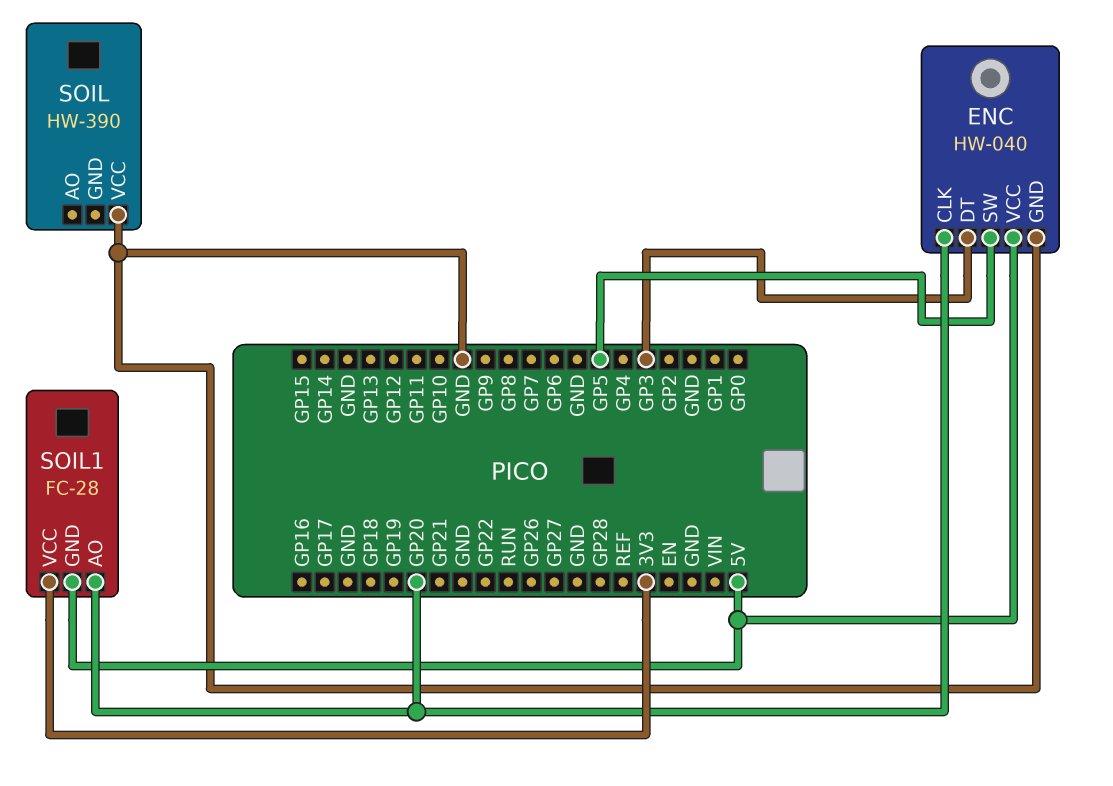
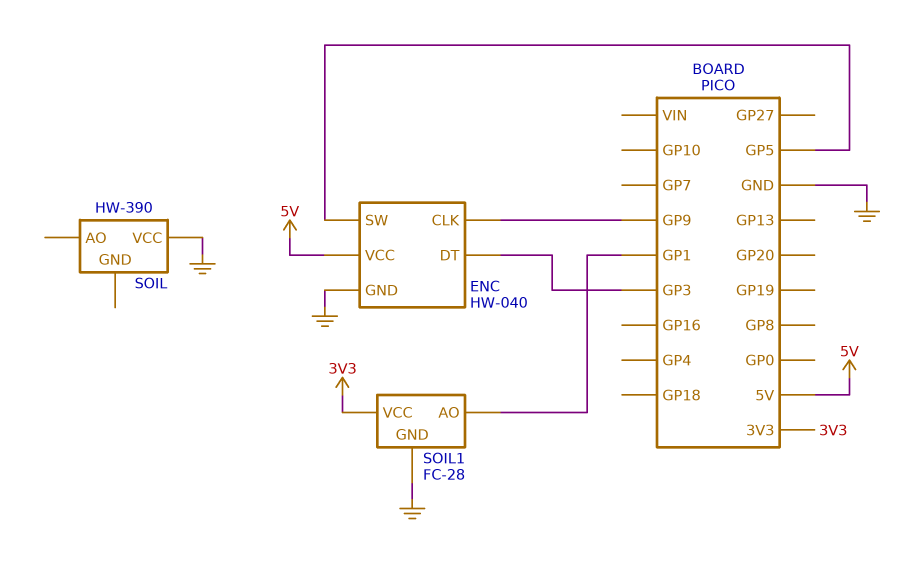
ENC pin CLK: GP20 -> GP9
SOIL1 pin AO: GP20 -> GP1
SOIL1 pin GND: 5V -> GND

